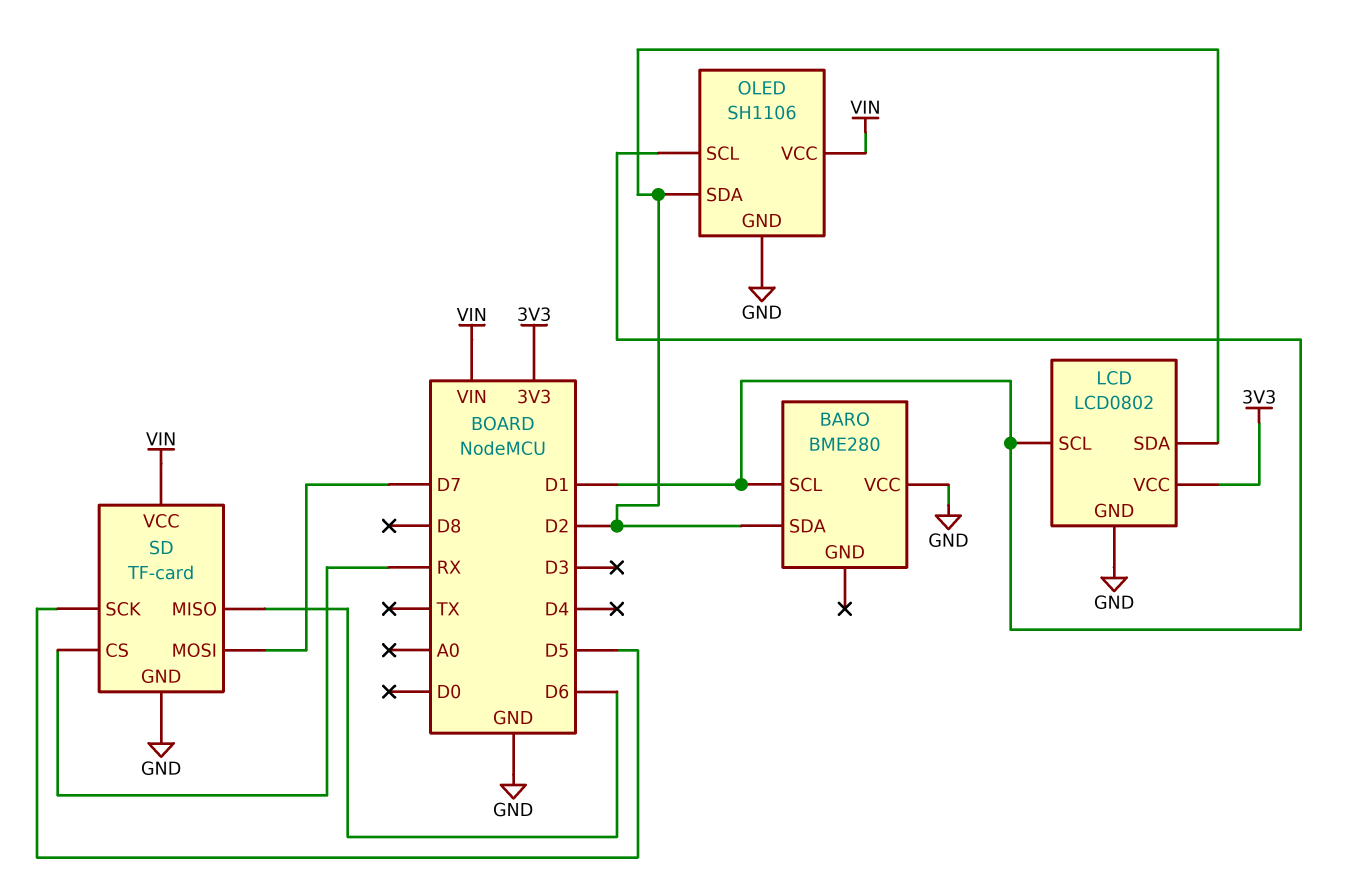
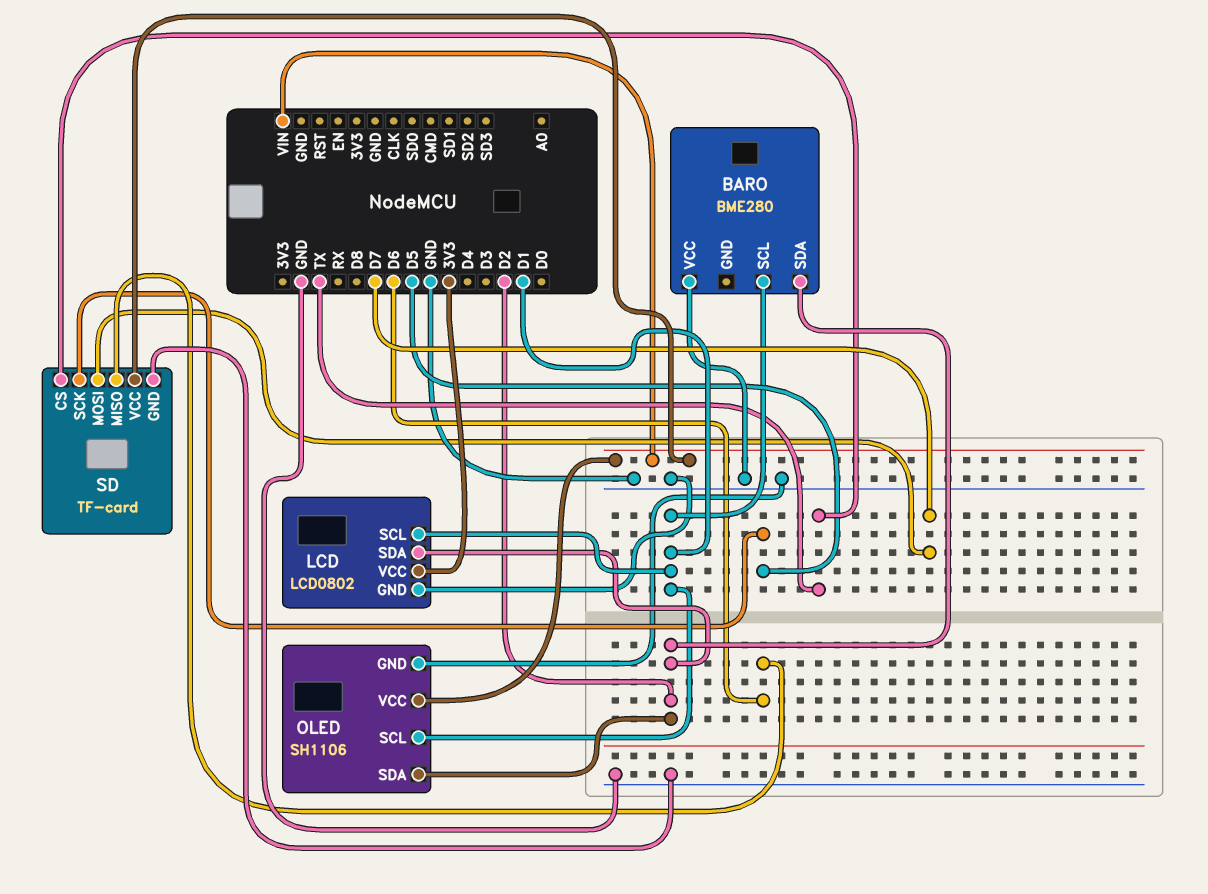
SD pin CS: RX -> TX

